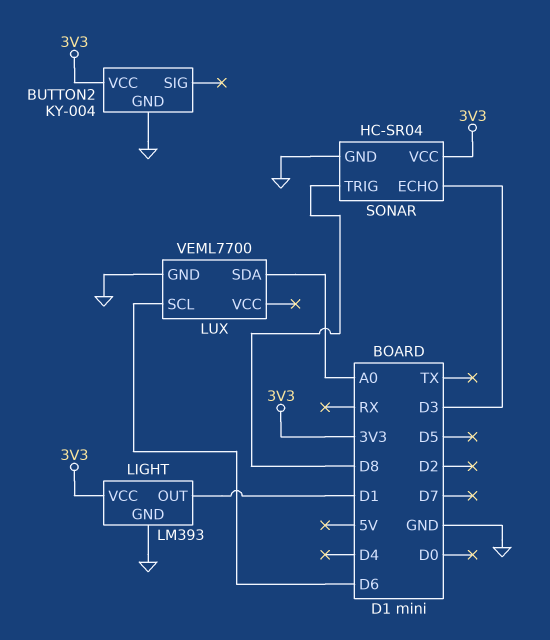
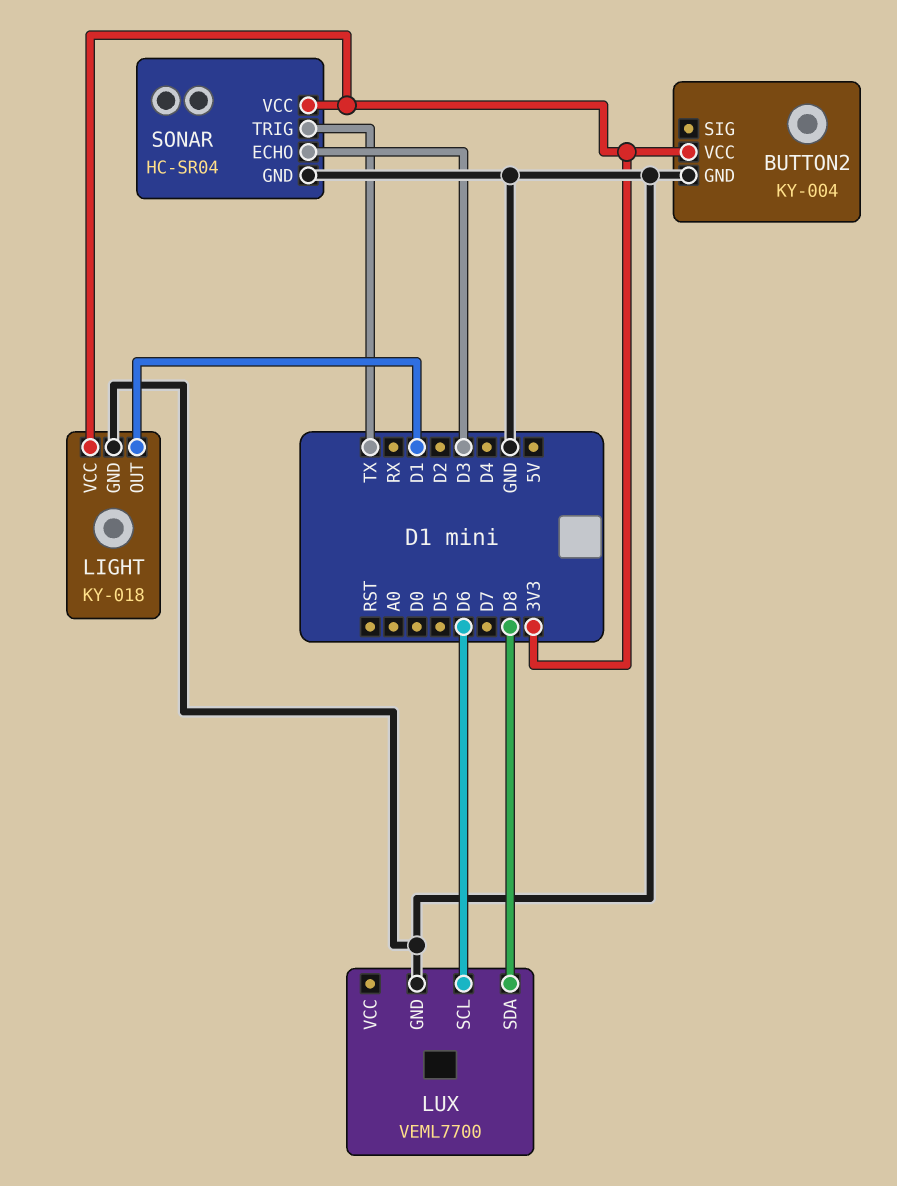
LIGHT: LM393 -> KY-018
LUX pin SDA: A0 -> D8
SONAR pin TRIG: D8 -> TX

